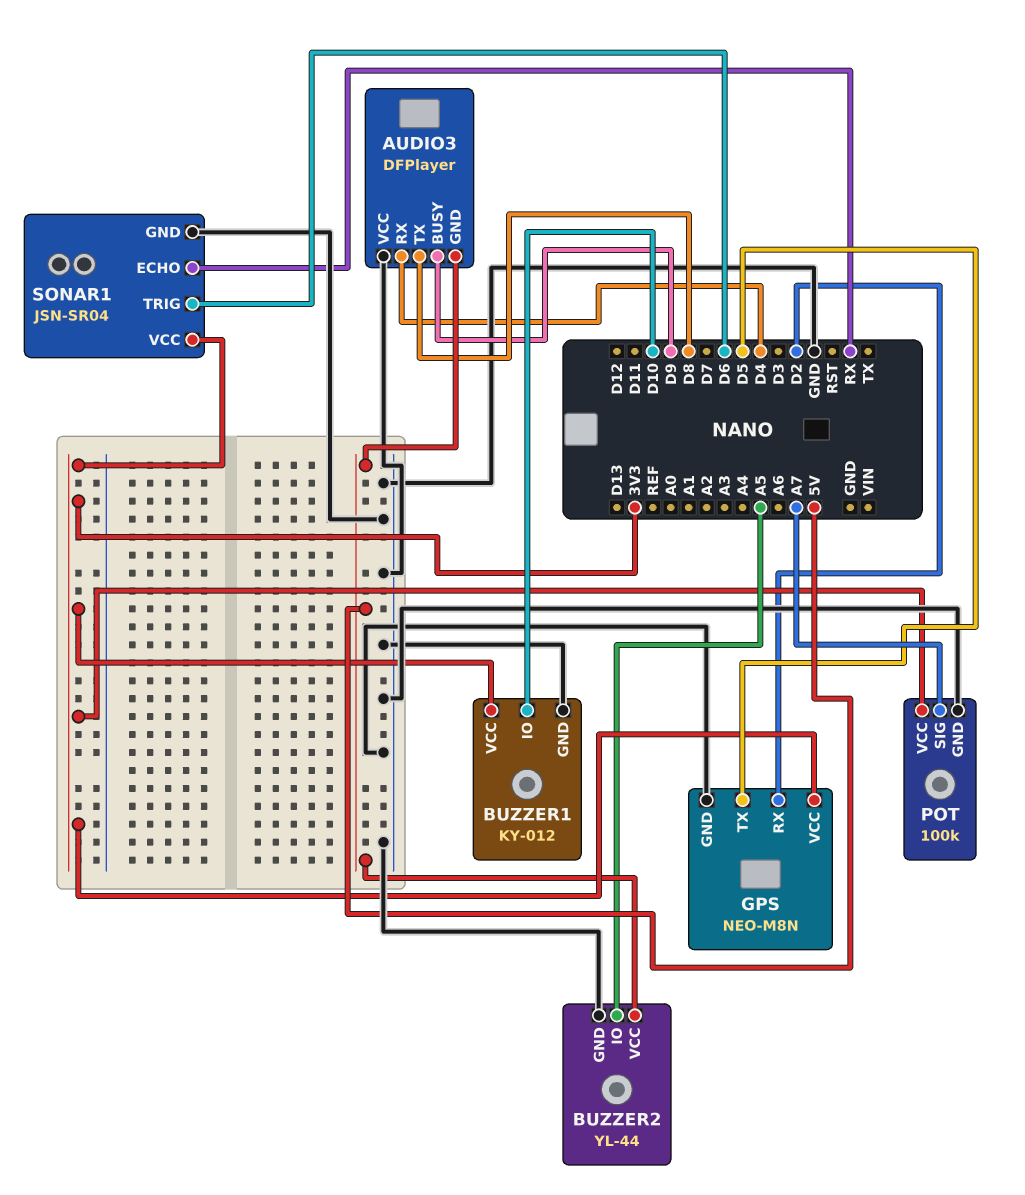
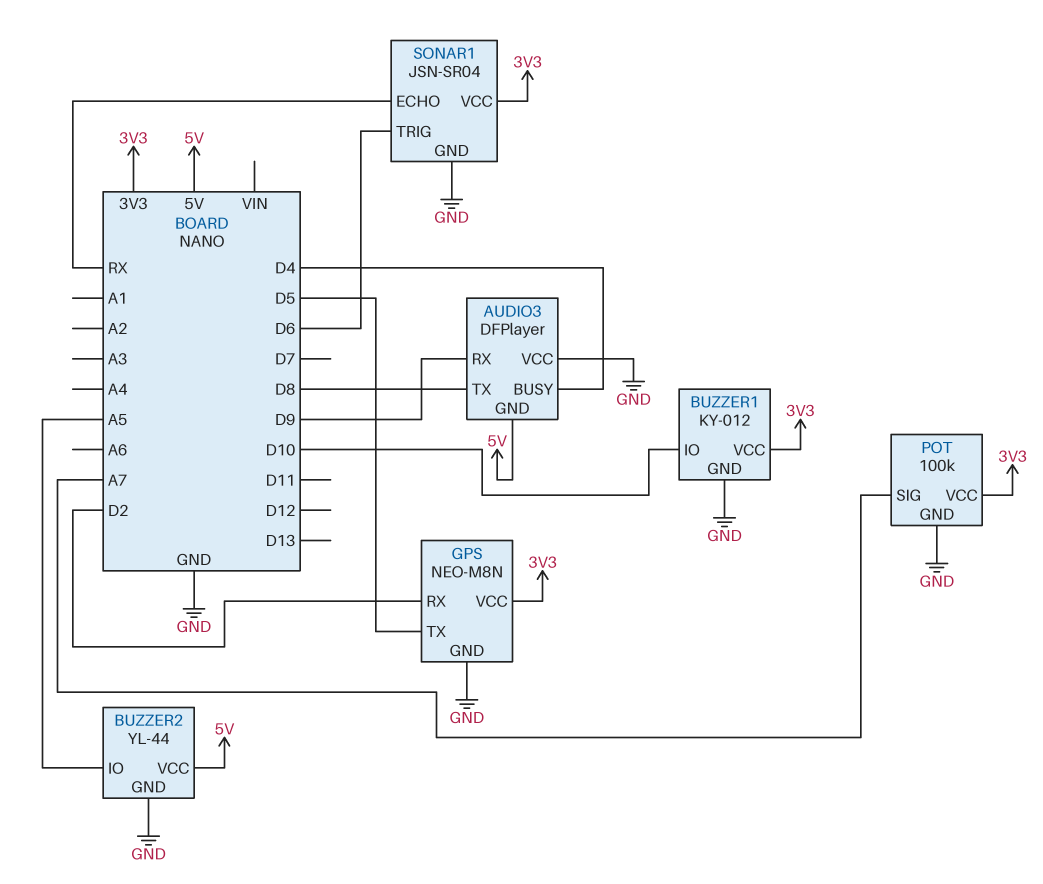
AUDIO3 pin BUSY: D9 -> D4
AUDIO3 pin RX: D4 -> D9

